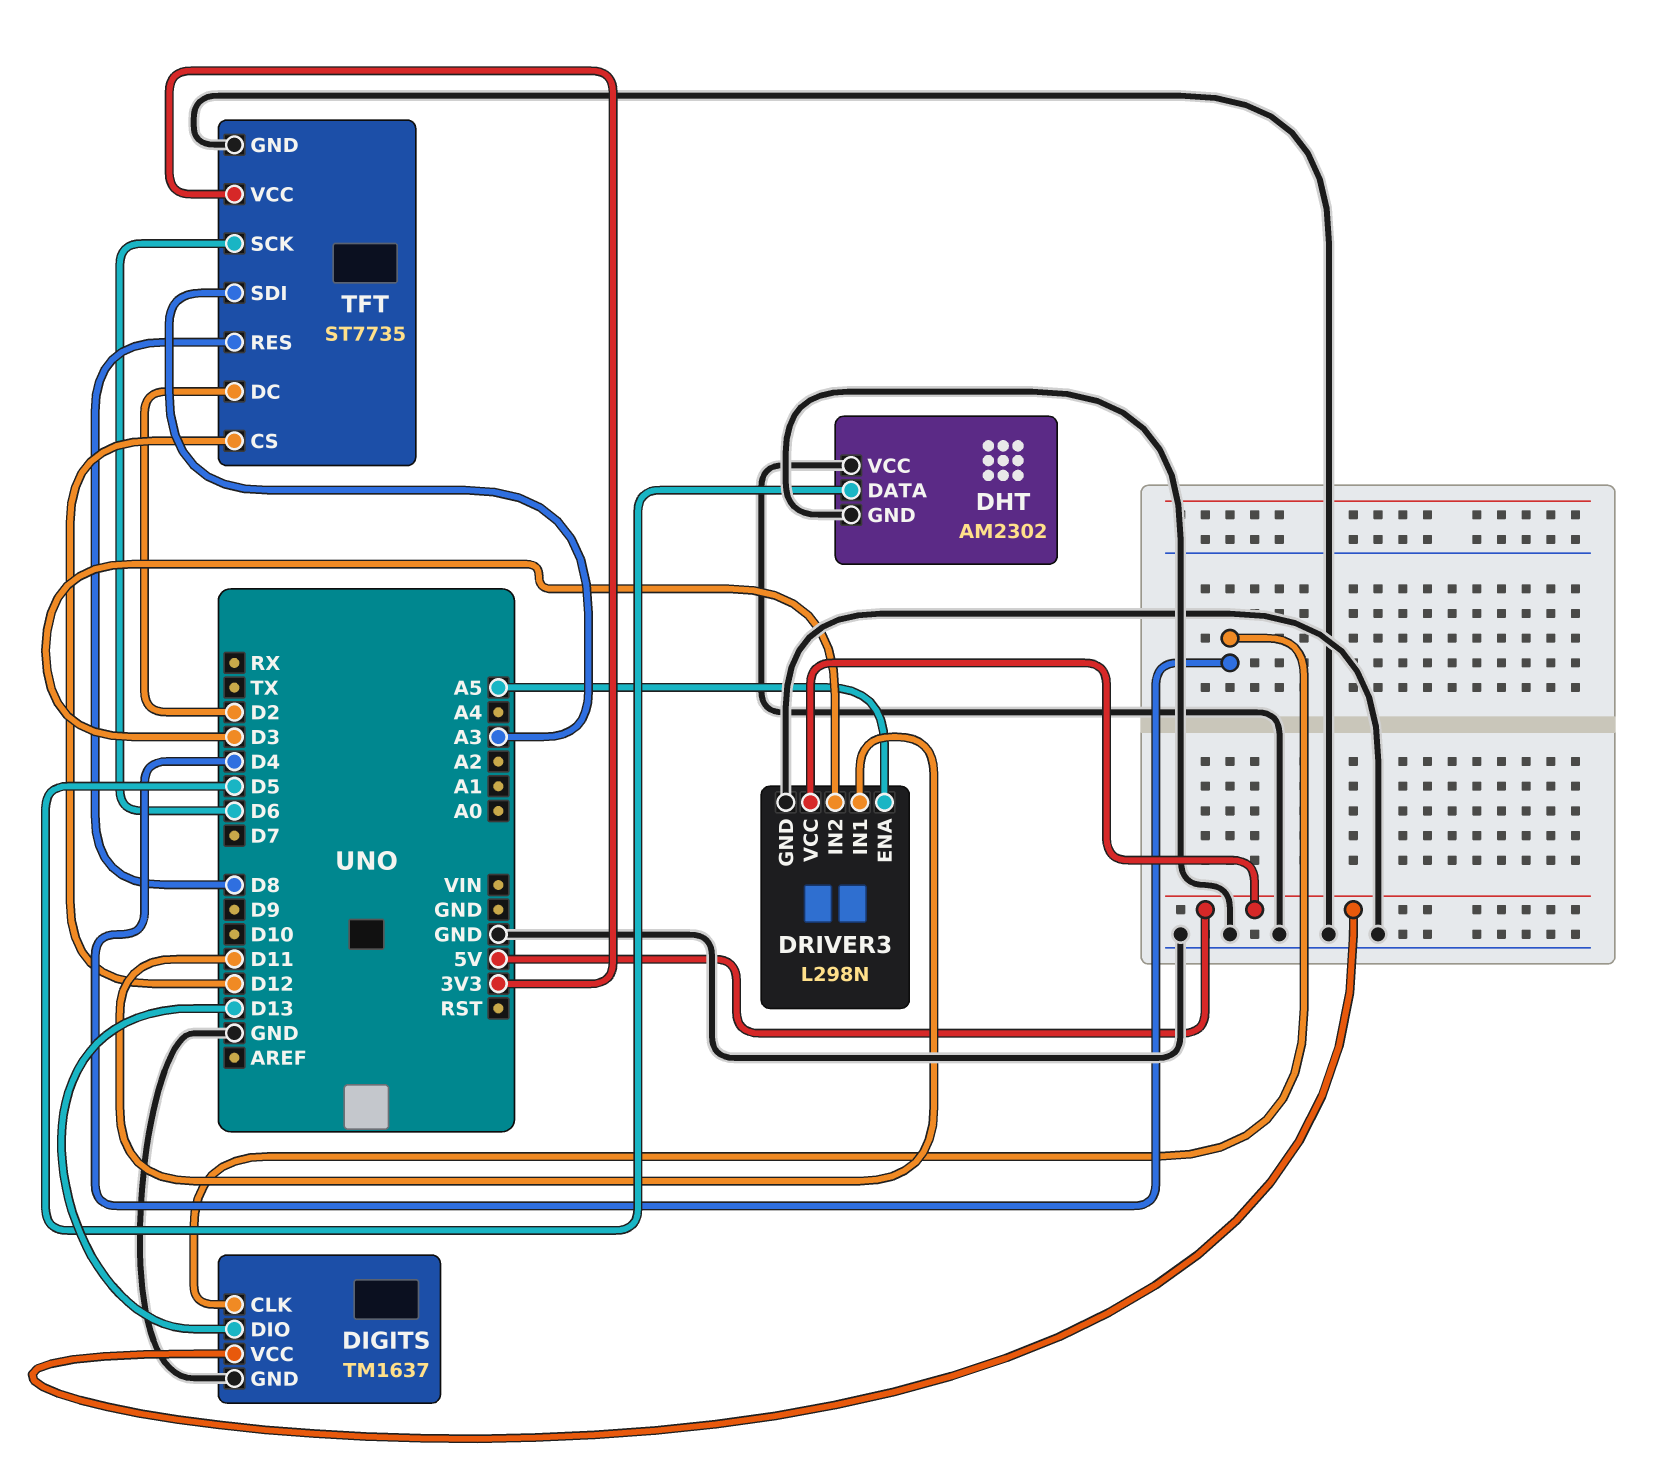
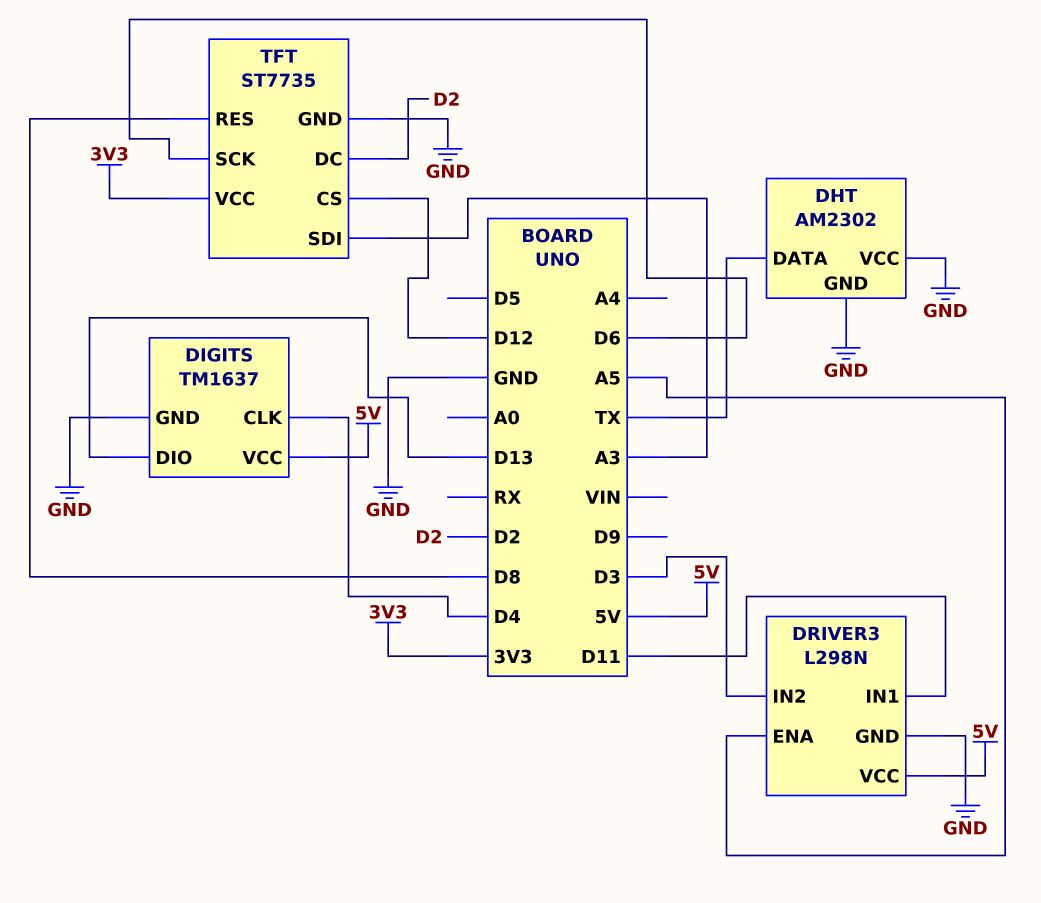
DHT pin DATA: D5 -> TX

